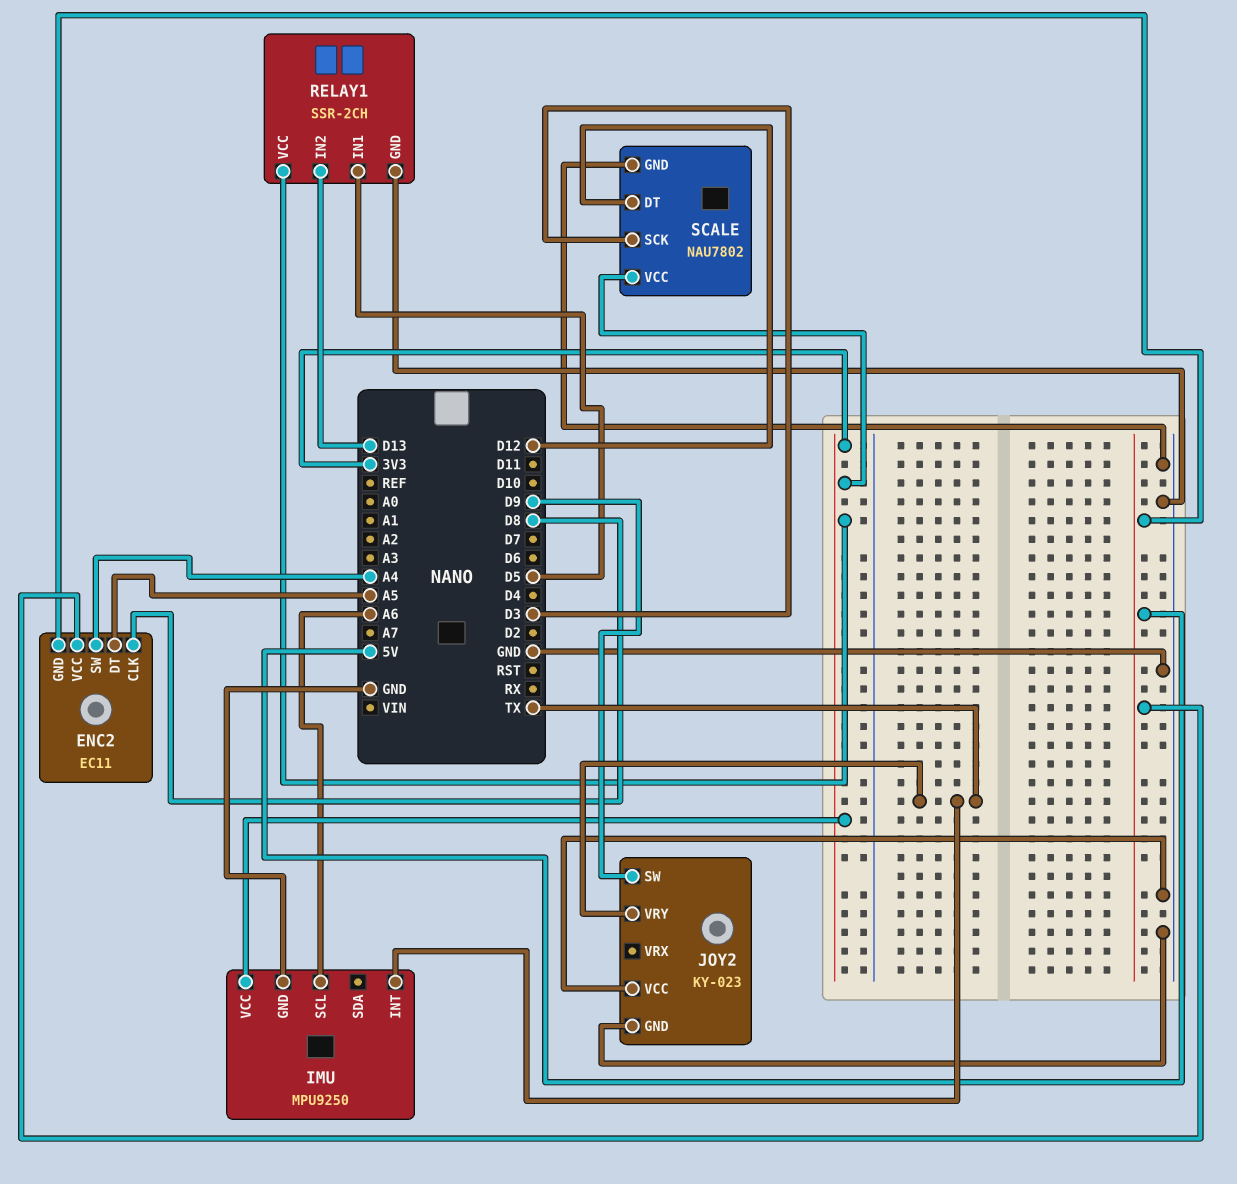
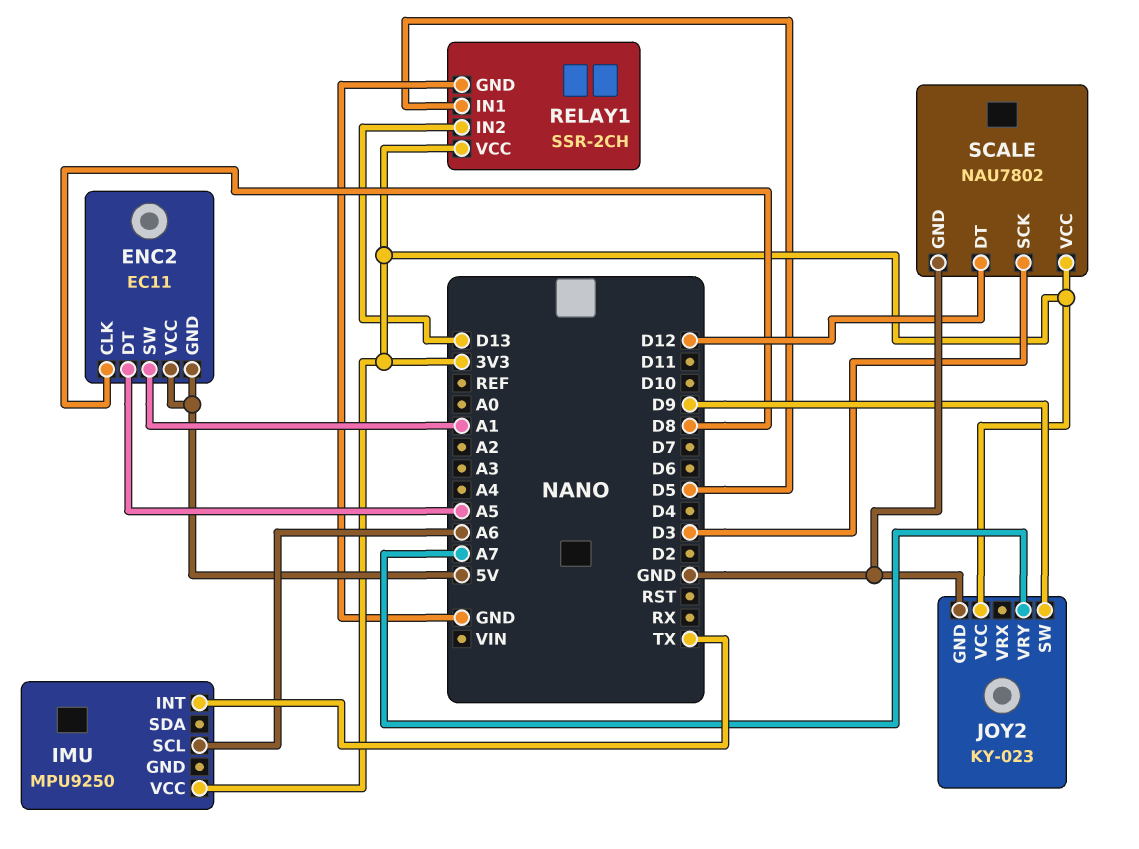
ENC2 pin SW: A4 -> A1
IMU pin GND: GND -> none
JOY2 pin VCC: GND -> 3V3
JOY2 pin VRY: TX -> A7

